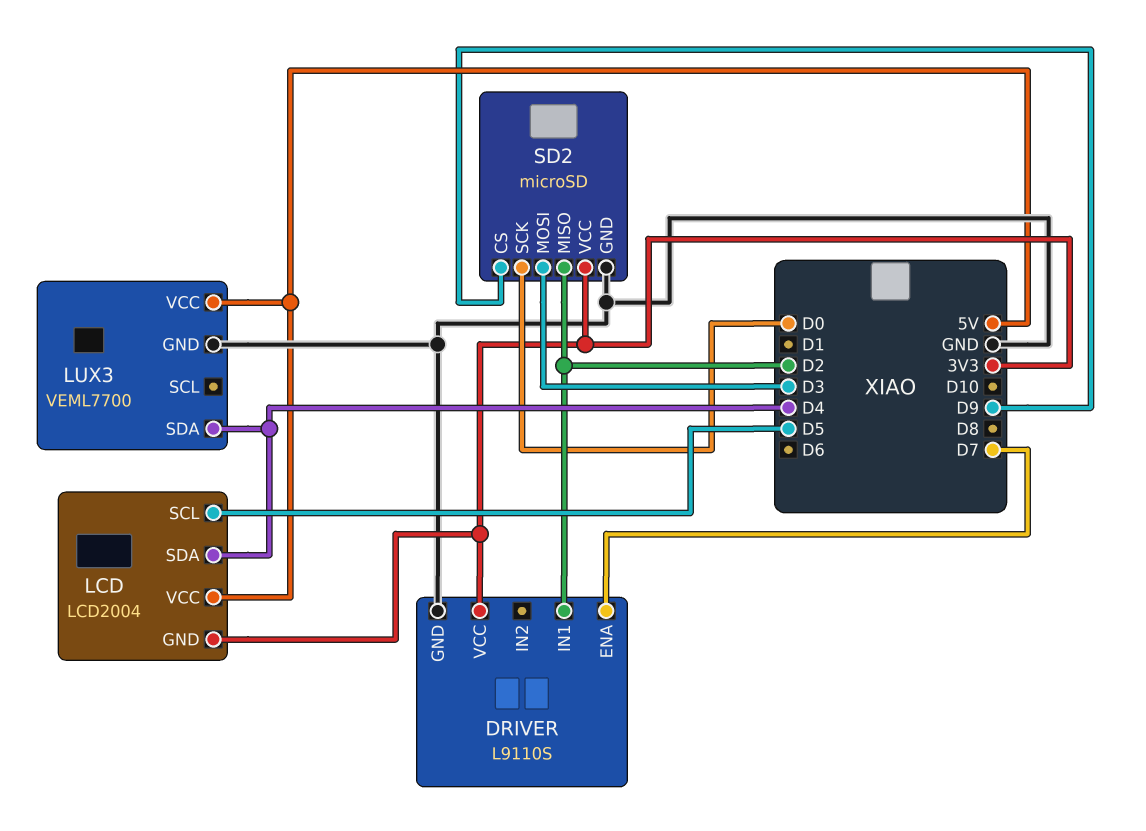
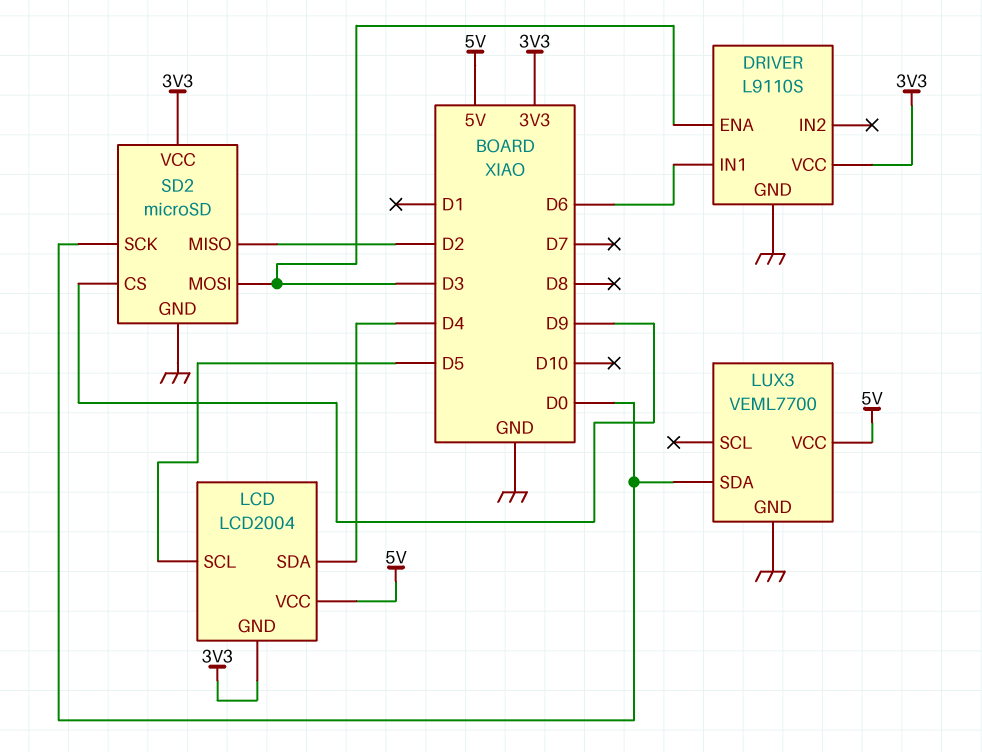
DRIVER pin ENA: D7 -> D3
DRIVER pin IN1: D2 -> D6
LUX3 pin SDA: D4 -> D0

